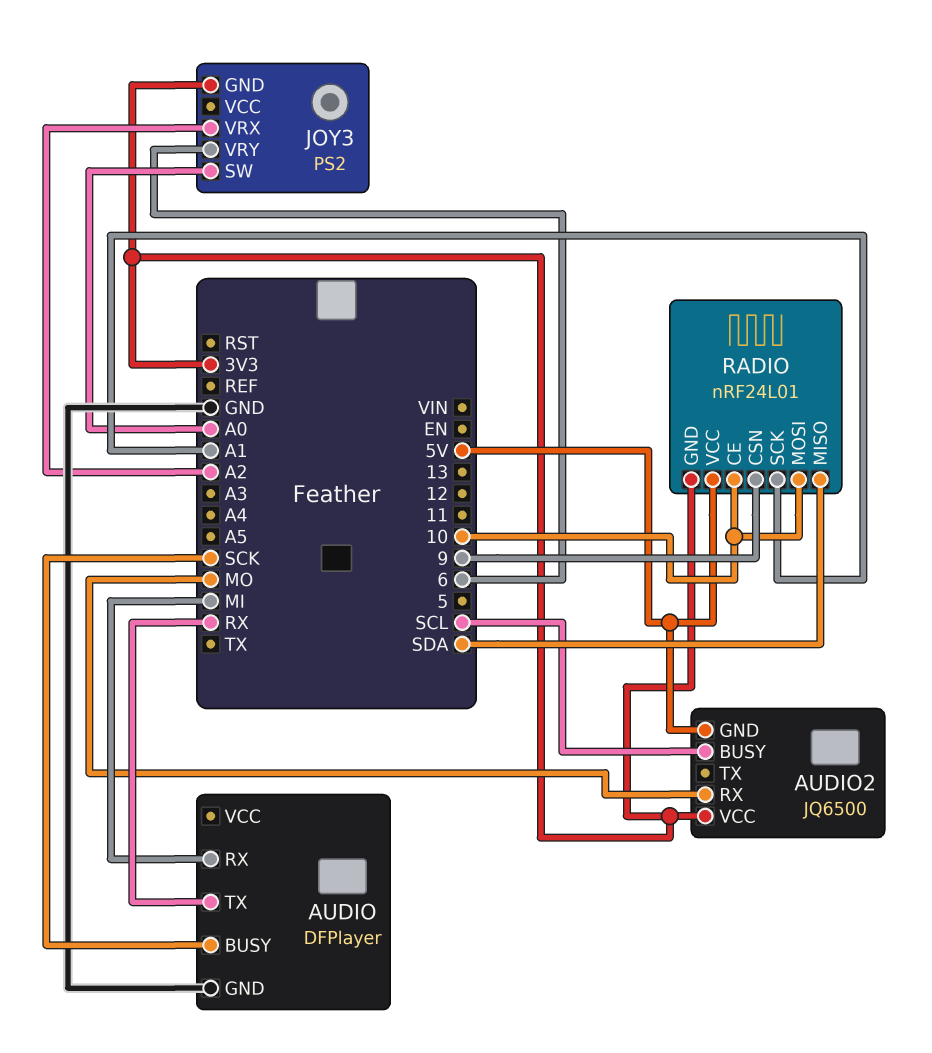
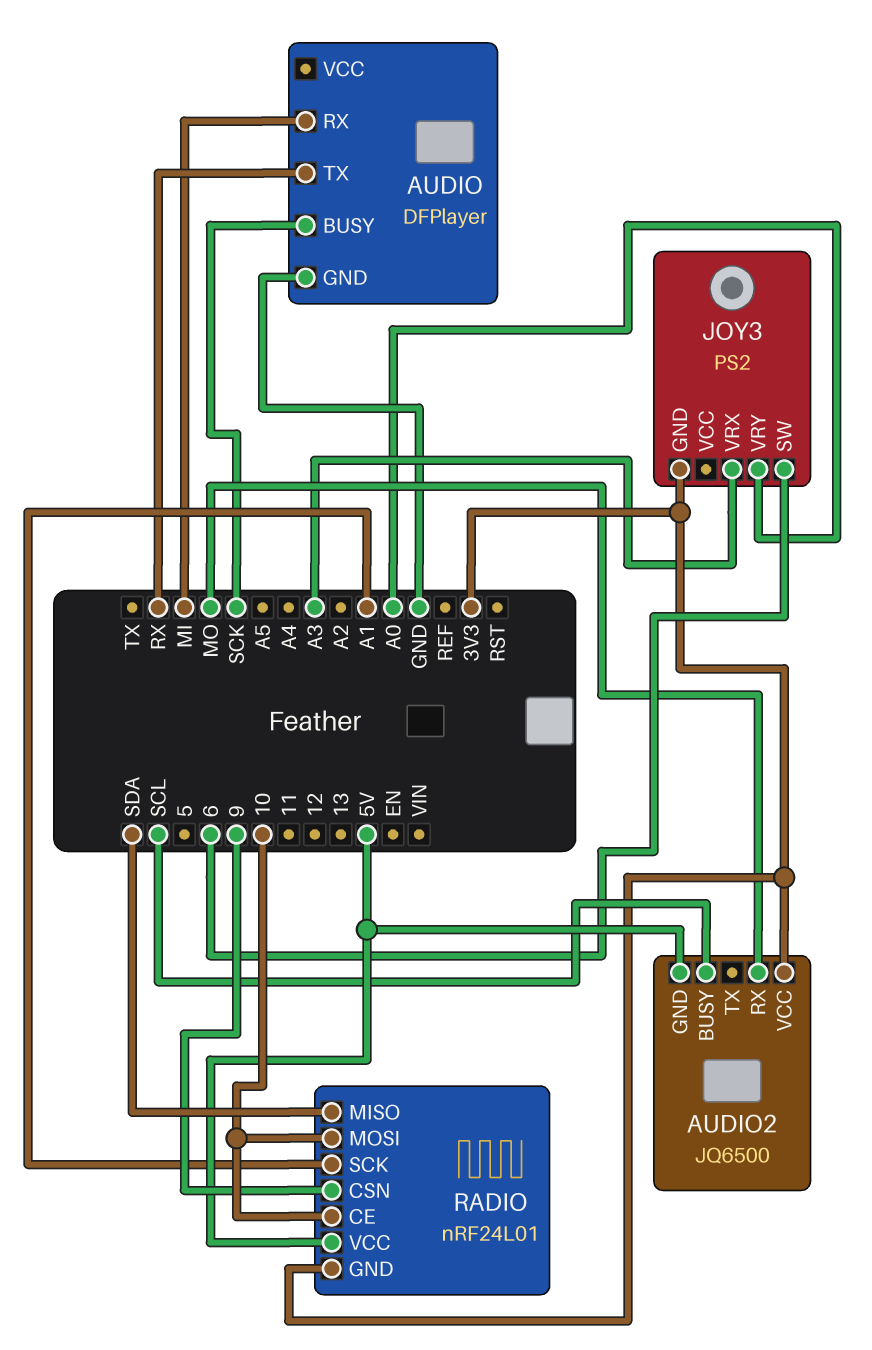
JOY3 pin SW: A0 -> 6
JOY3 pin VRX: A2 -> A3
JOY3 pin VRY: 6 -> A0

